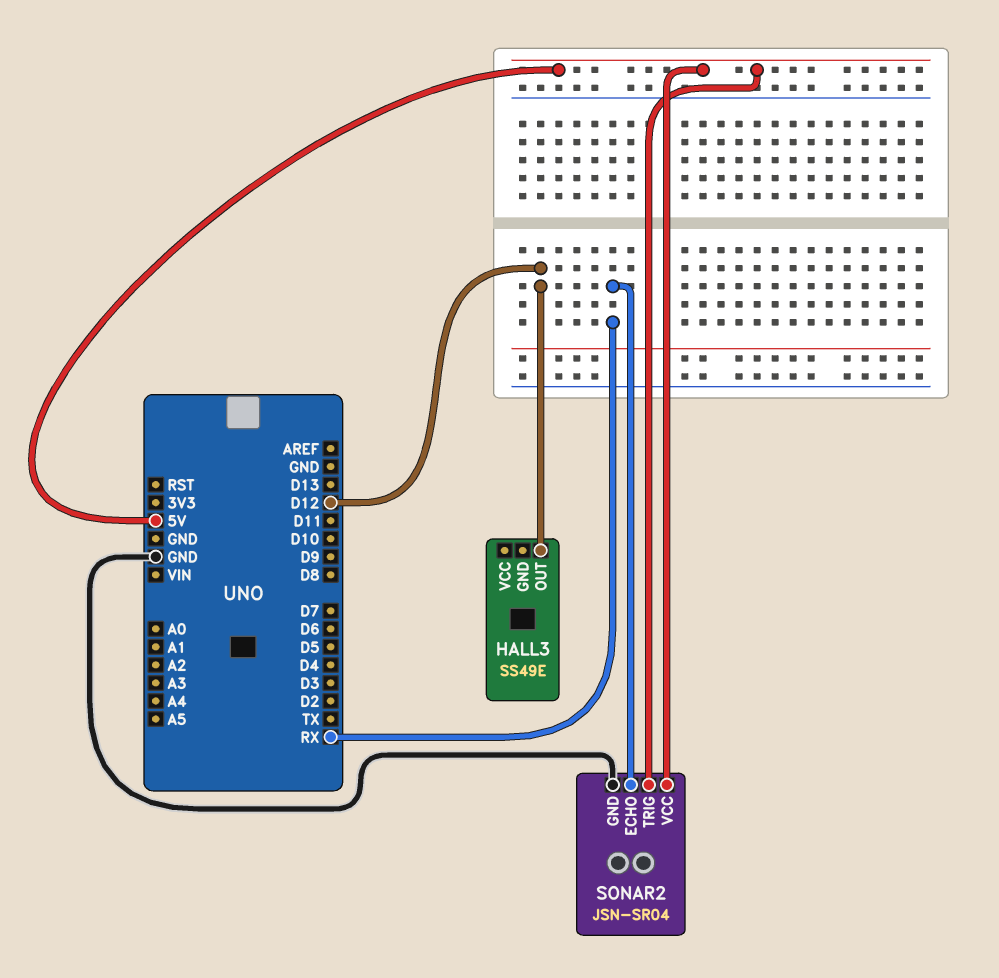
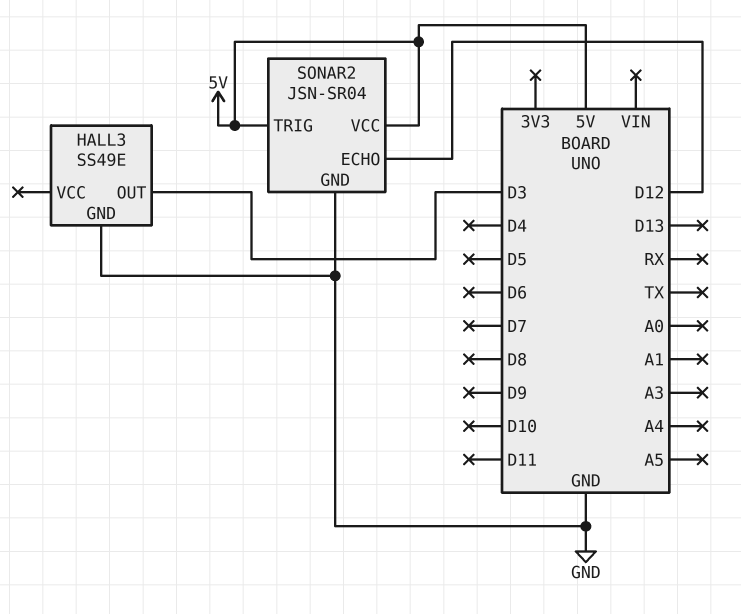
HALL3 pin GND: none -> GND
HALL3 pin OUT: D12 -> D3
SONAR2 pin ECHO: RX -> D12

